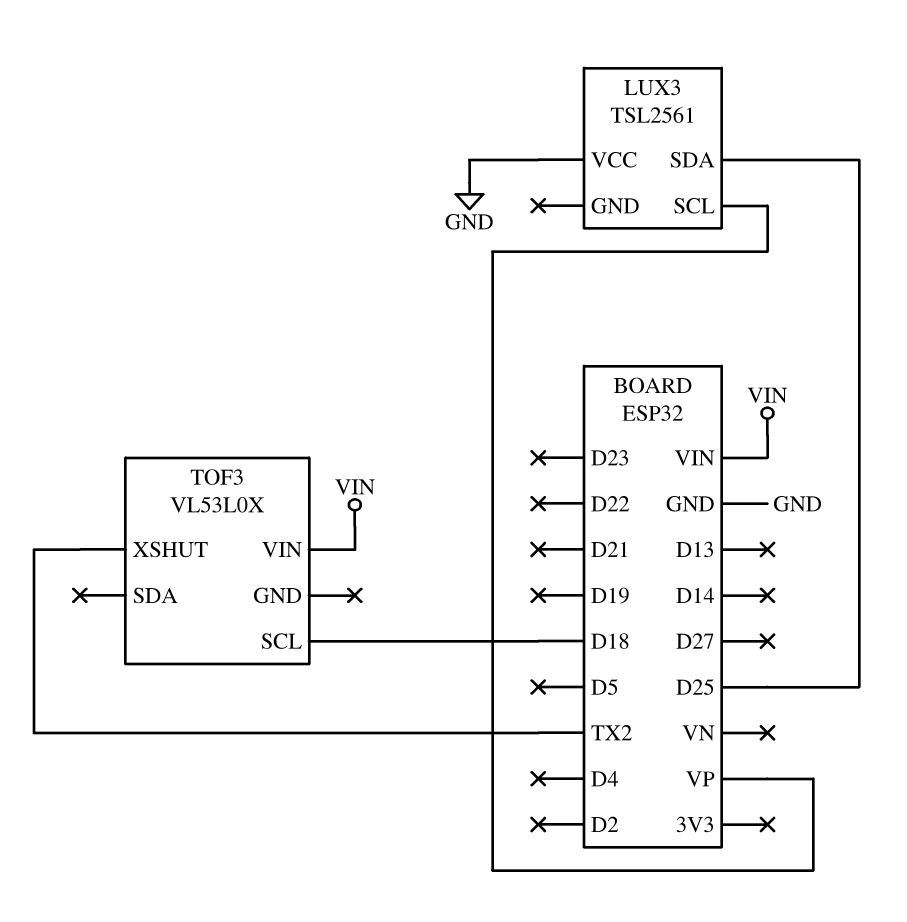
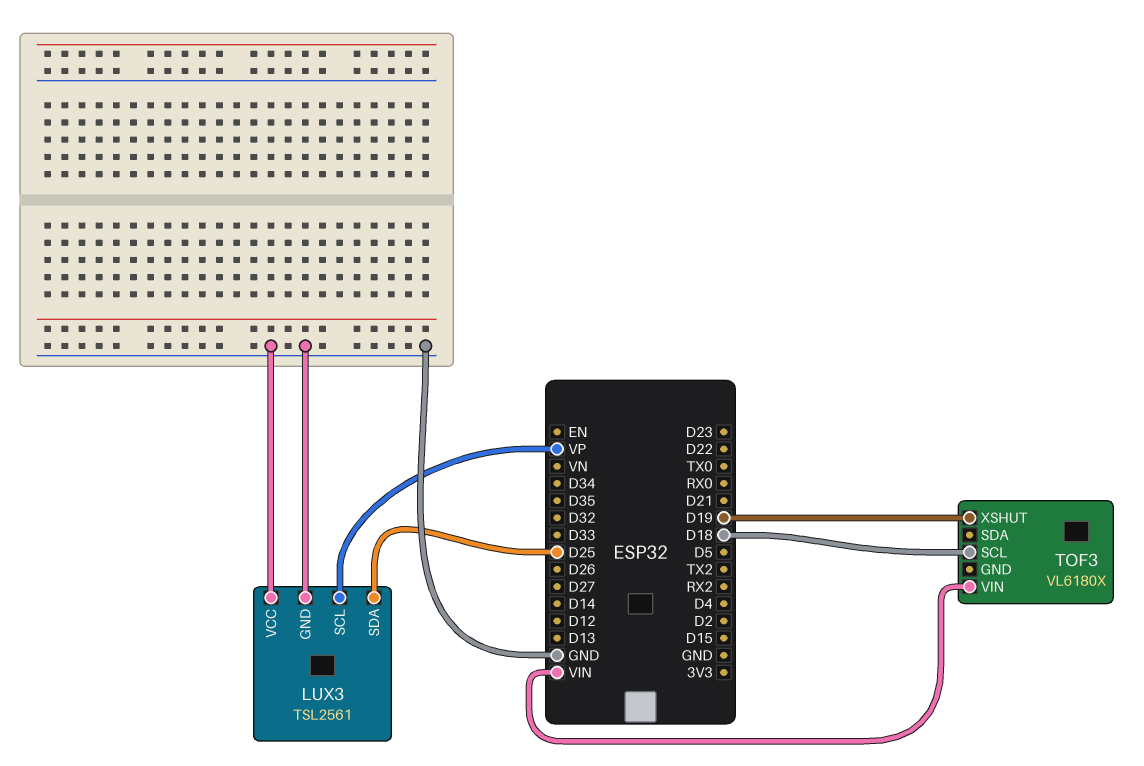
LUX3 pin GND: none -> GND
TOF3: VL53L0X -> VL6180X
TOF3 pin XSHUT: TX2 -> D19

